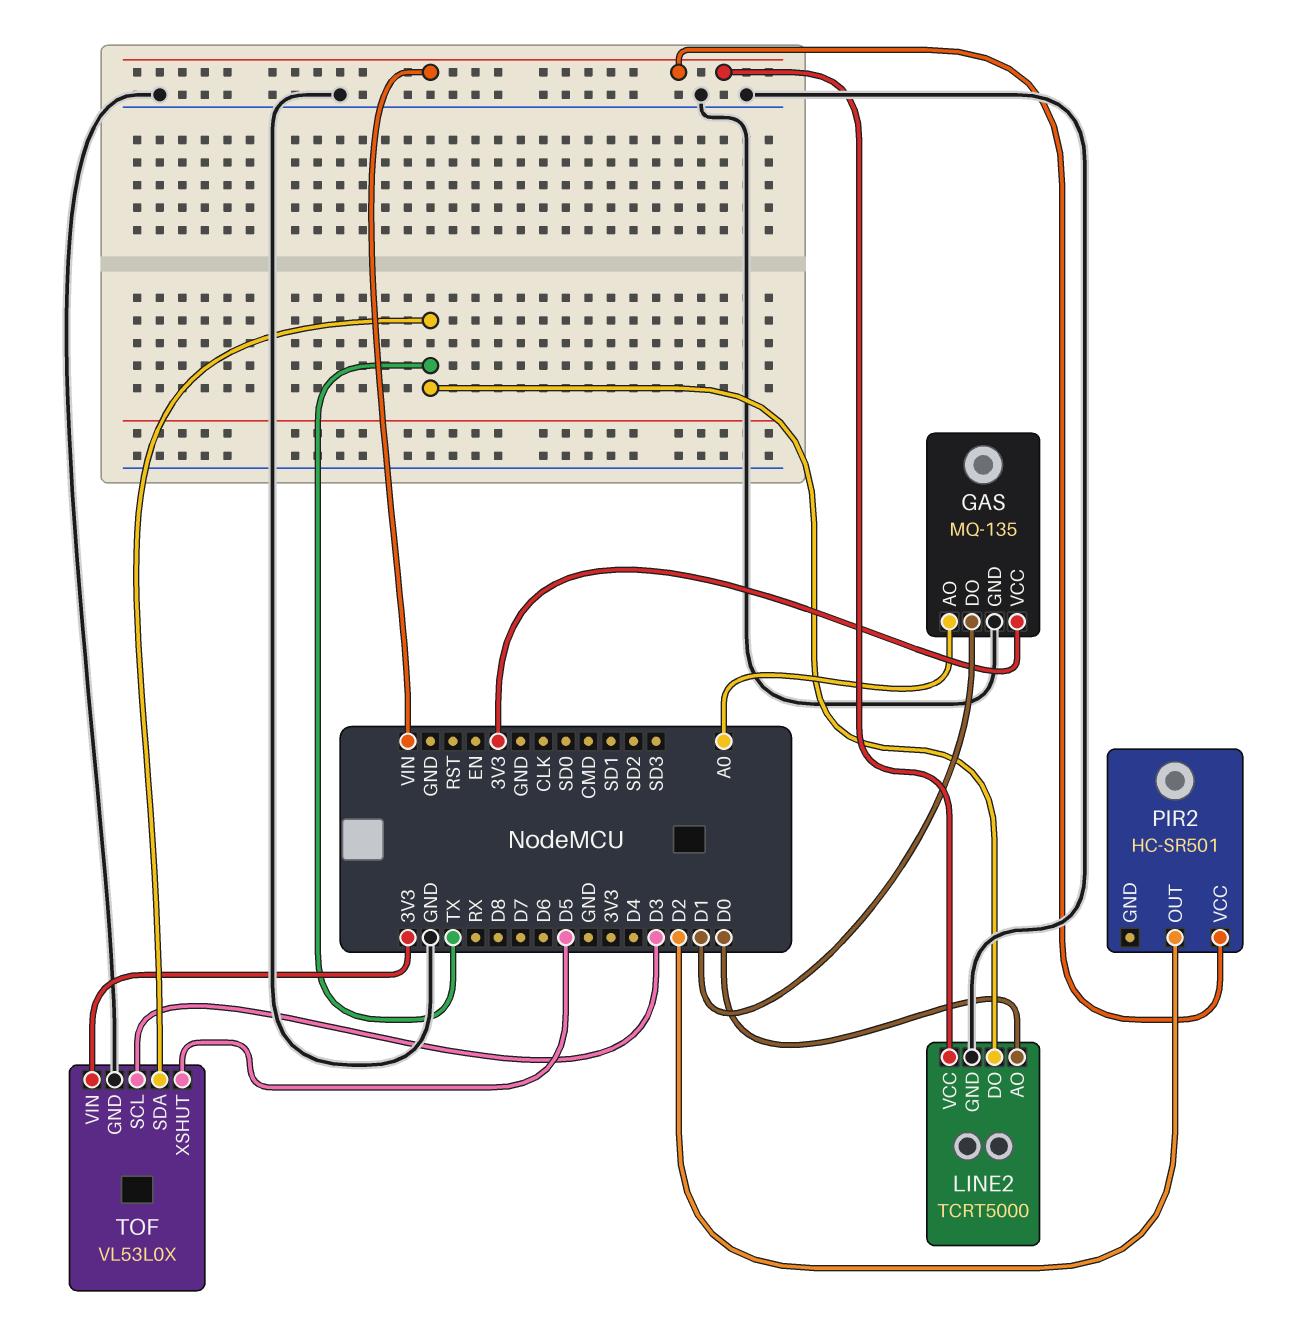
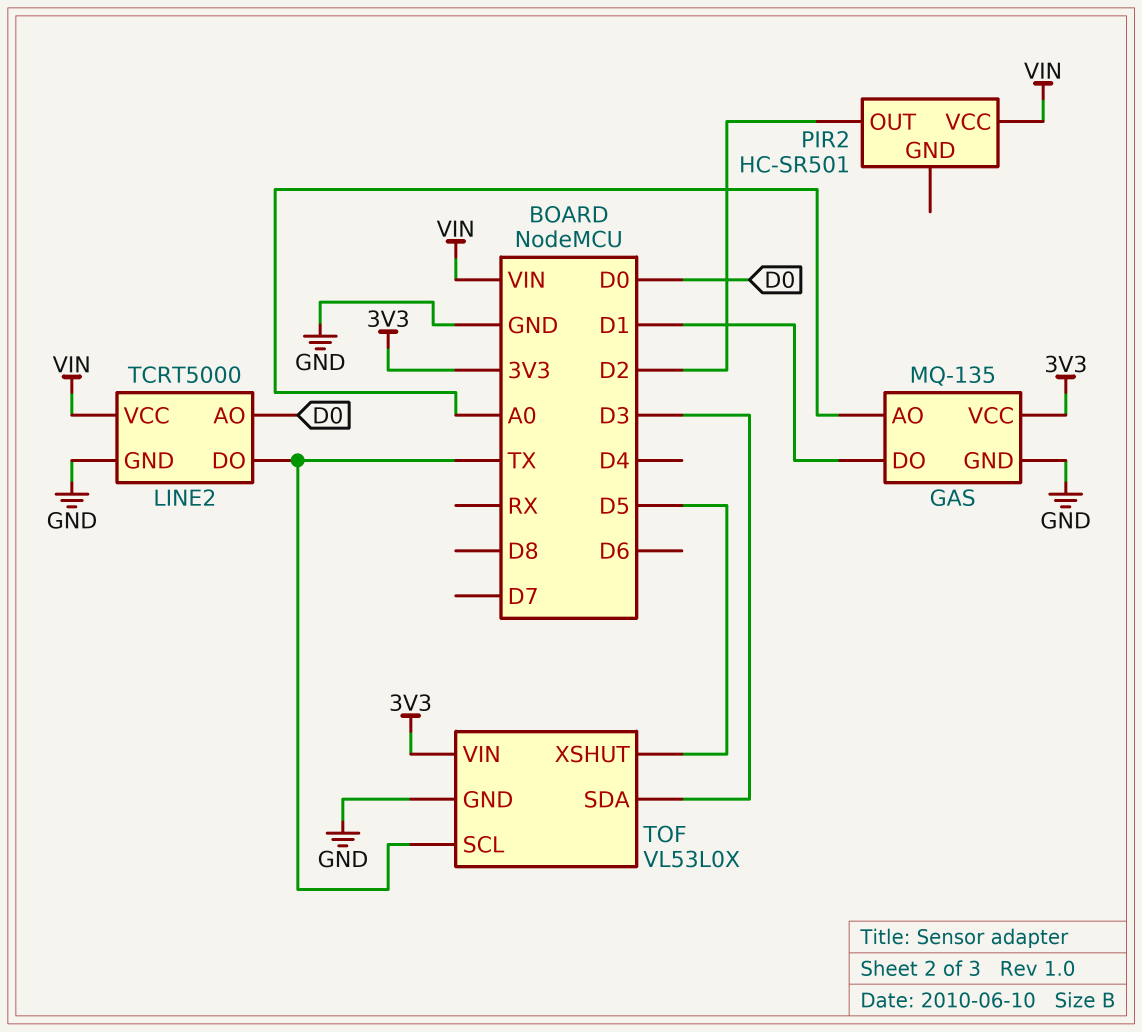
TOF pin SCL: D3 -> TX
TOF pin SDA: TX -> D3

